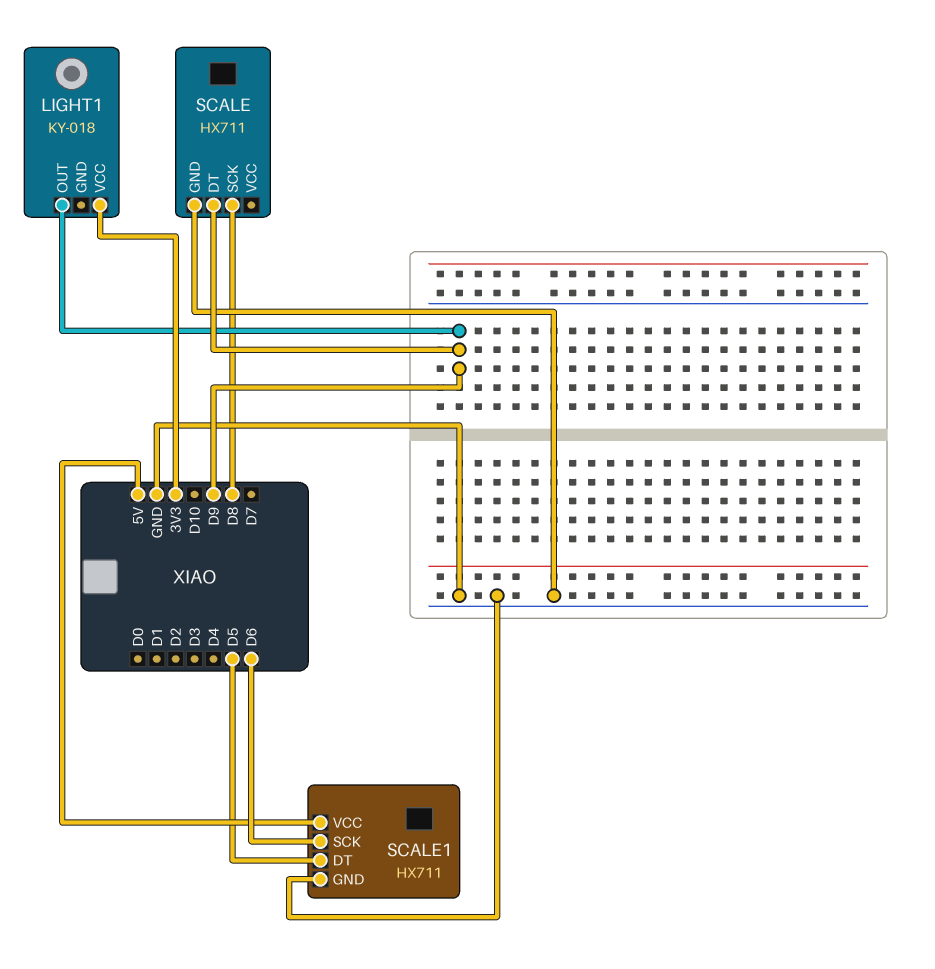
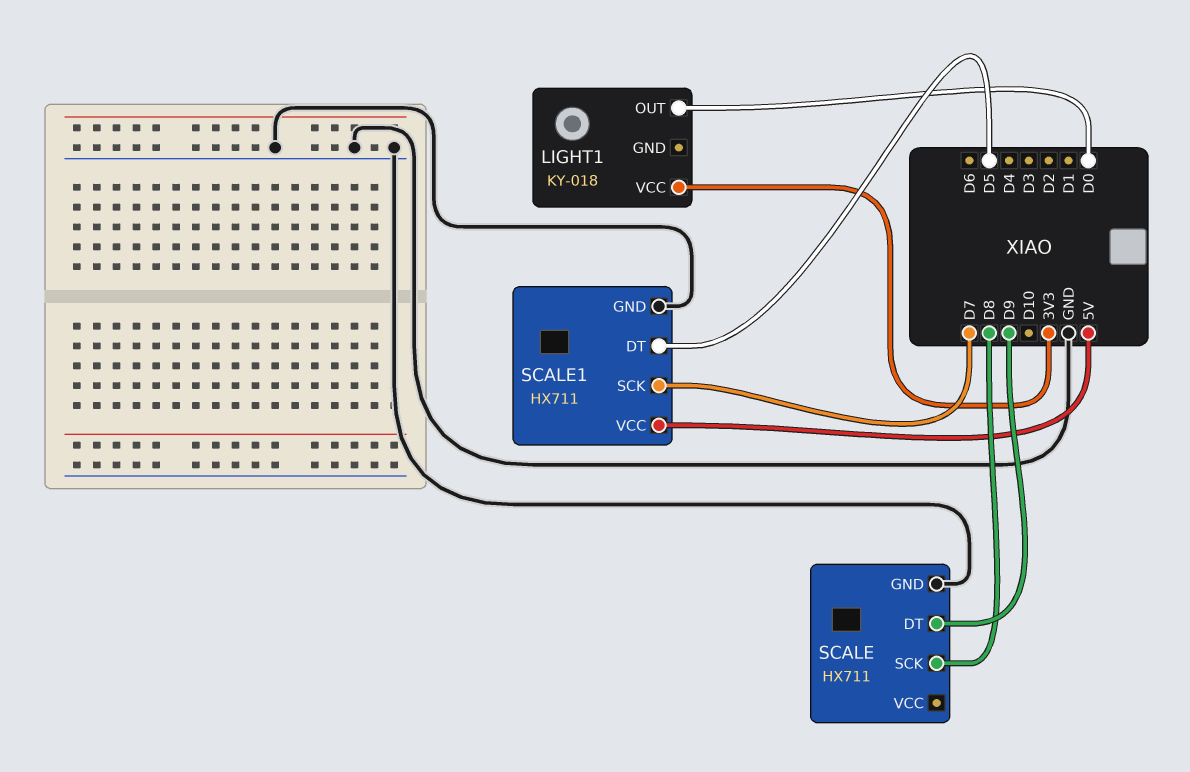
LIGHT1 pin OUT: D9 -> D0
SCALE1 pin SCK: D6 -> D7

